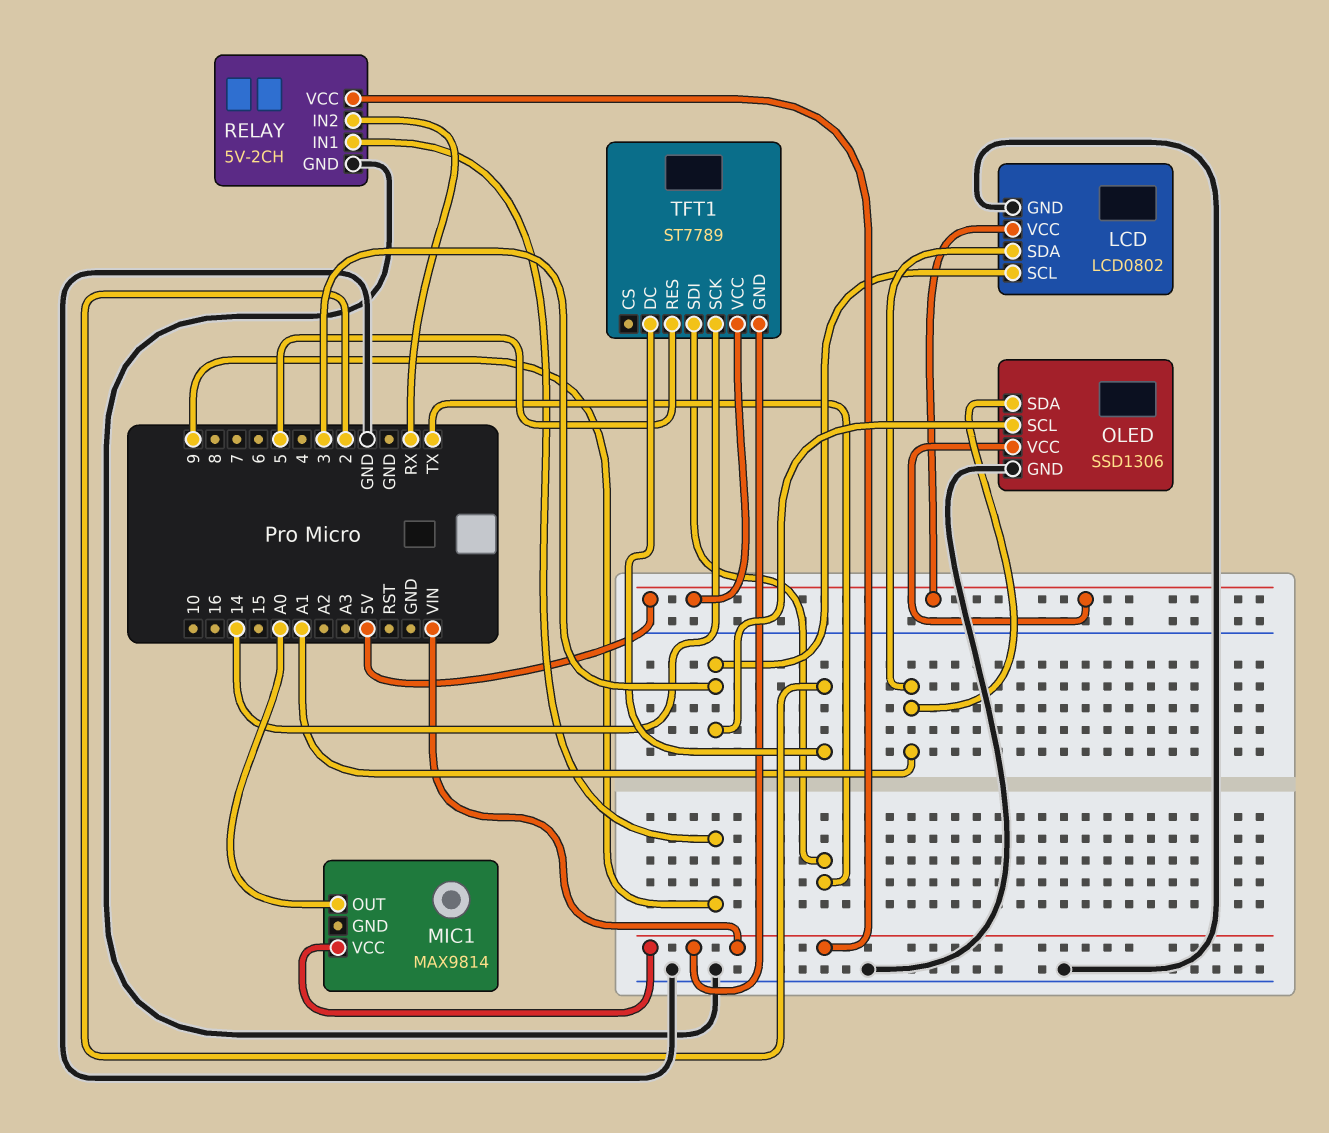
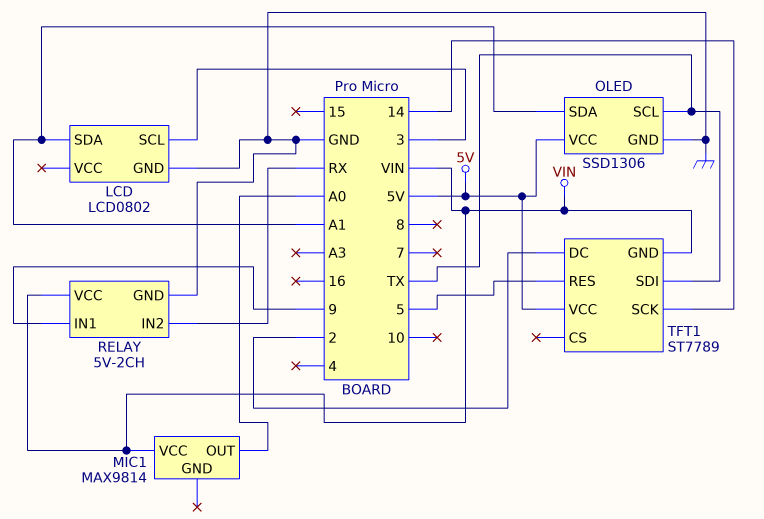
LCD pin VCC: 5V -> none
OLED pin SCL: 3 -> TX

